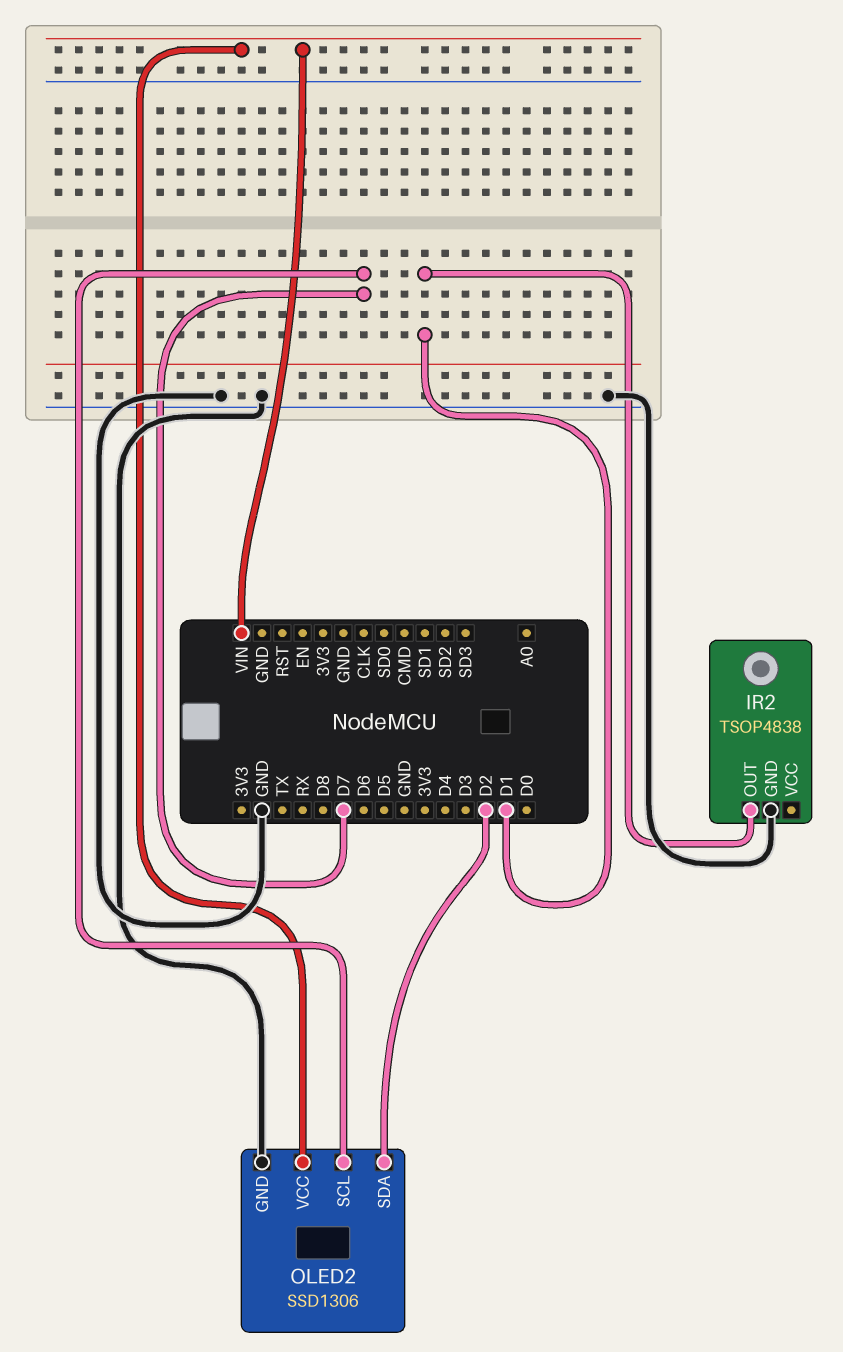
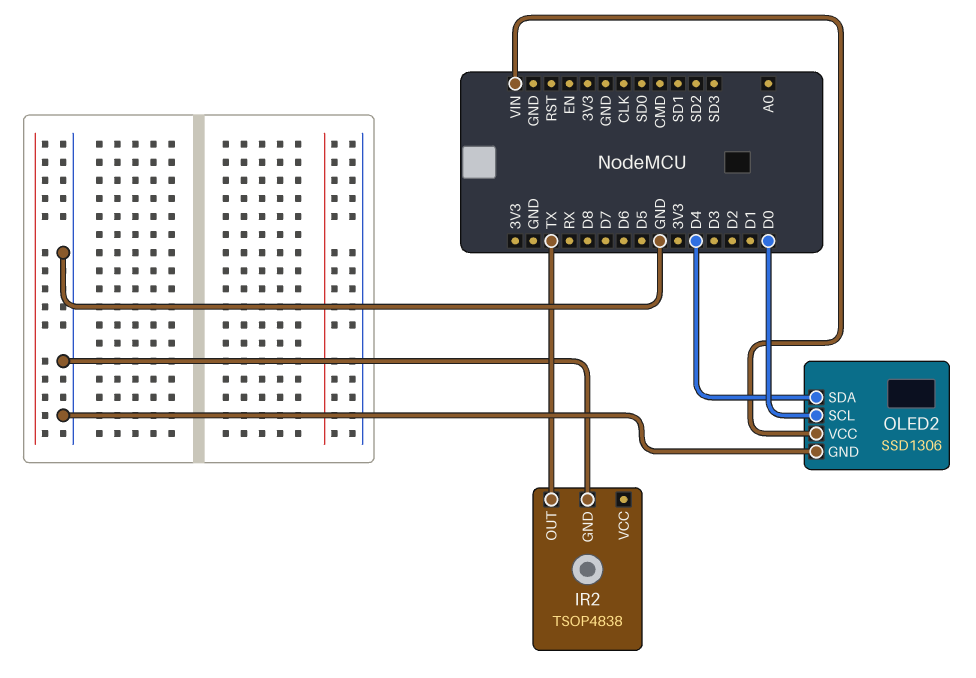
IR2 pin OUT: D1 -> TX
OLED2 pin SCL: D7 -> D0
OLED2 pin SDA: D2 -> D4

